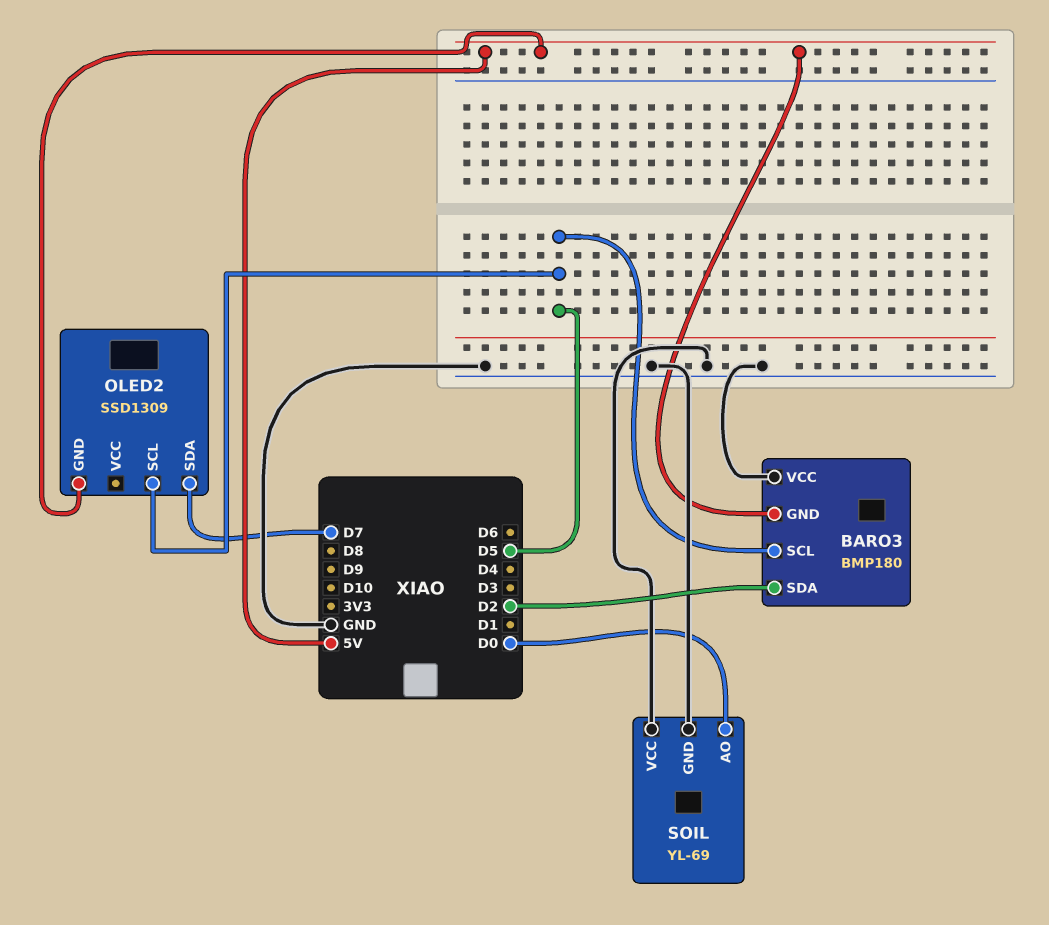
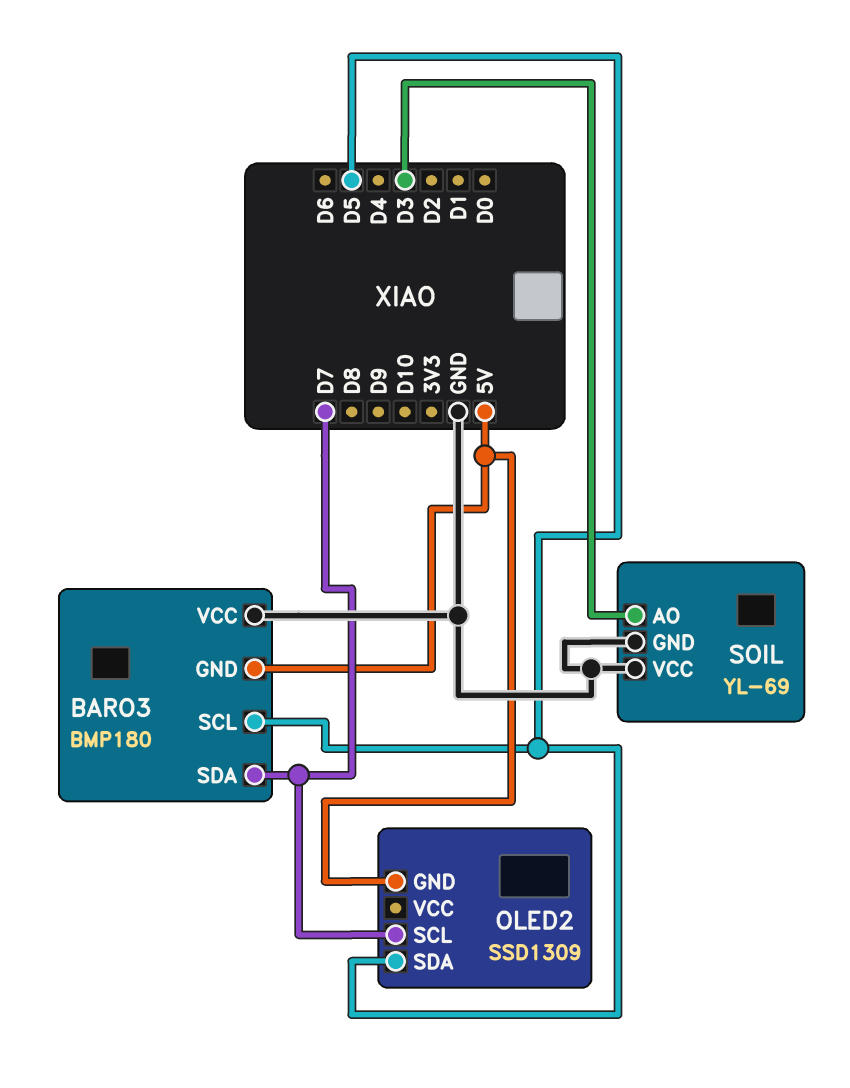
BARO3 pin SDA: D2 -> D7
OLED2 pin SCL: D5 -> D7
OLED2 pin SDA: D7 -> D5
SOIL pin AO: D0 -> D3

